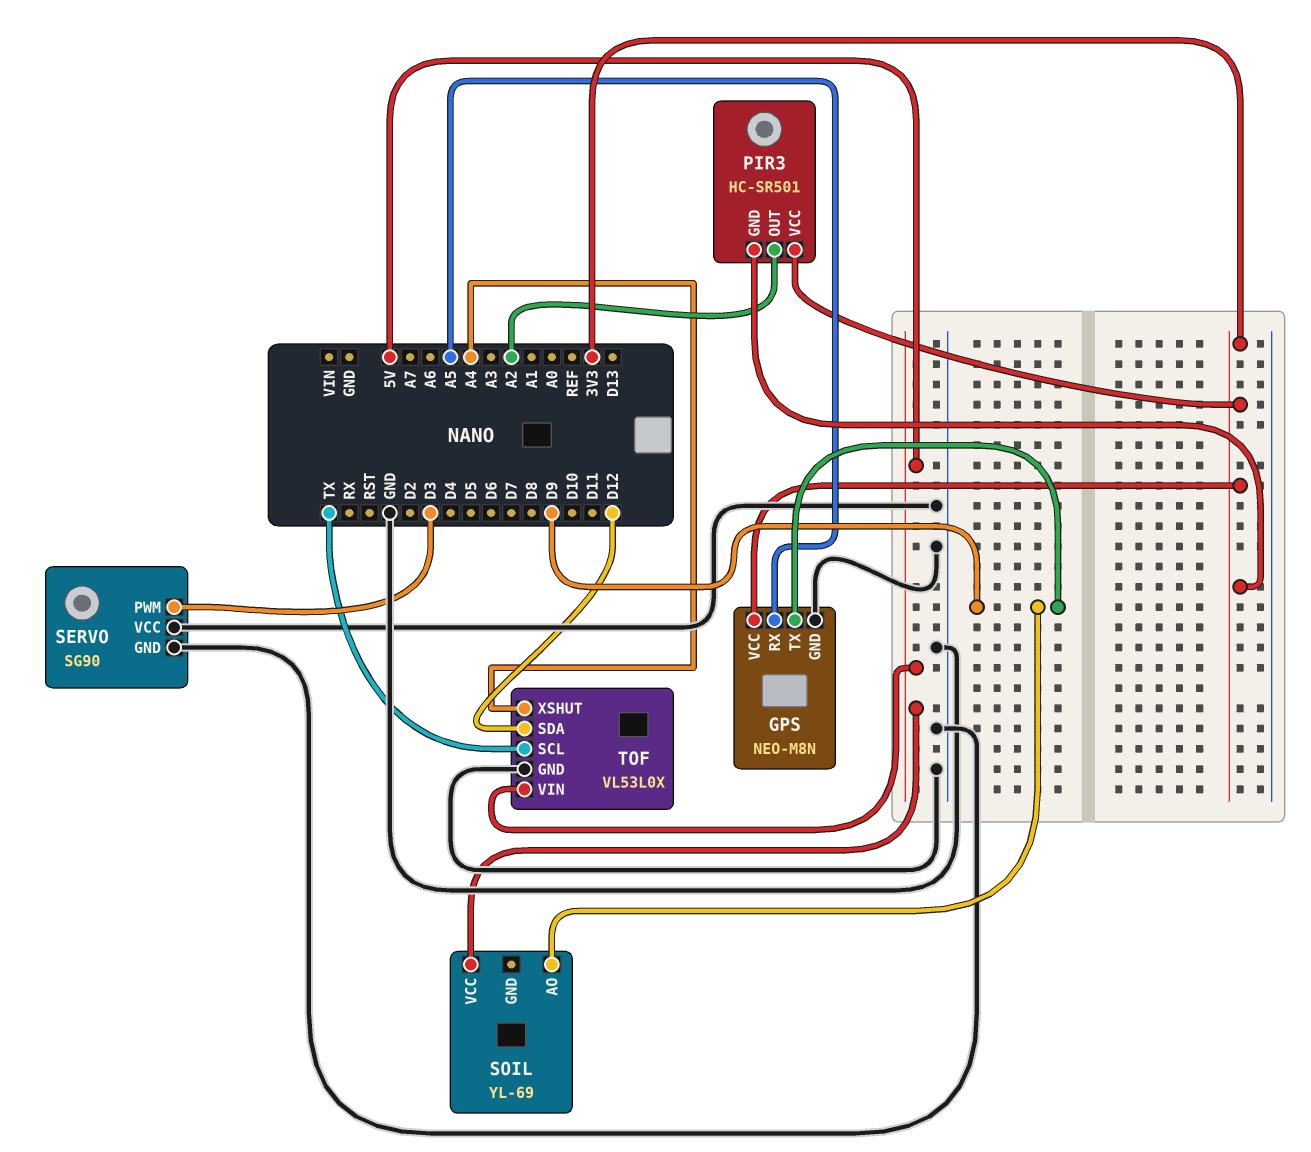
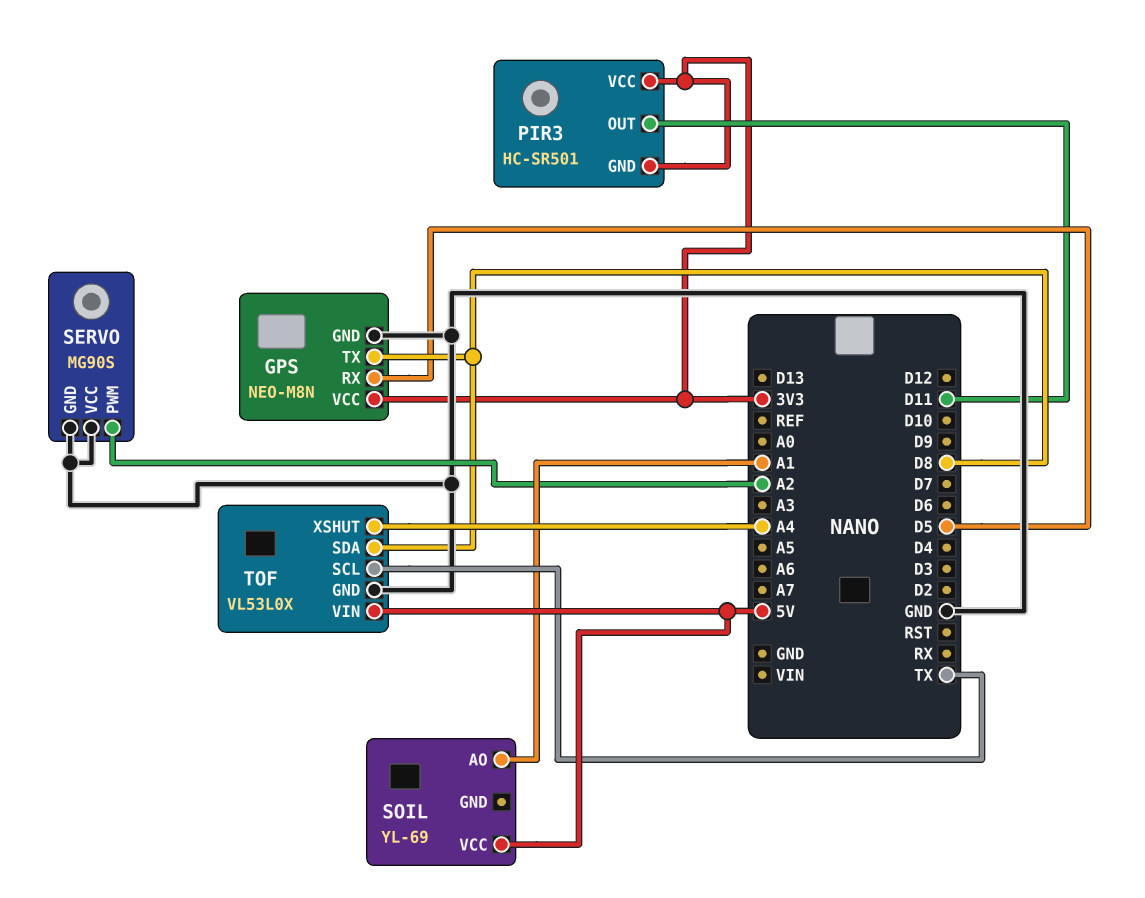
GPS pin RX: A5 -> D5
GPS pin TX: D9 -> D8
PIR3 pin OUT: A2 -> D11
SERVO: SG90 -> MG90S
SERVO pin PWM: D3 -> A2
SOIL pin AO: D9 -> A1
TOF pin SDA: D12 -> D8

